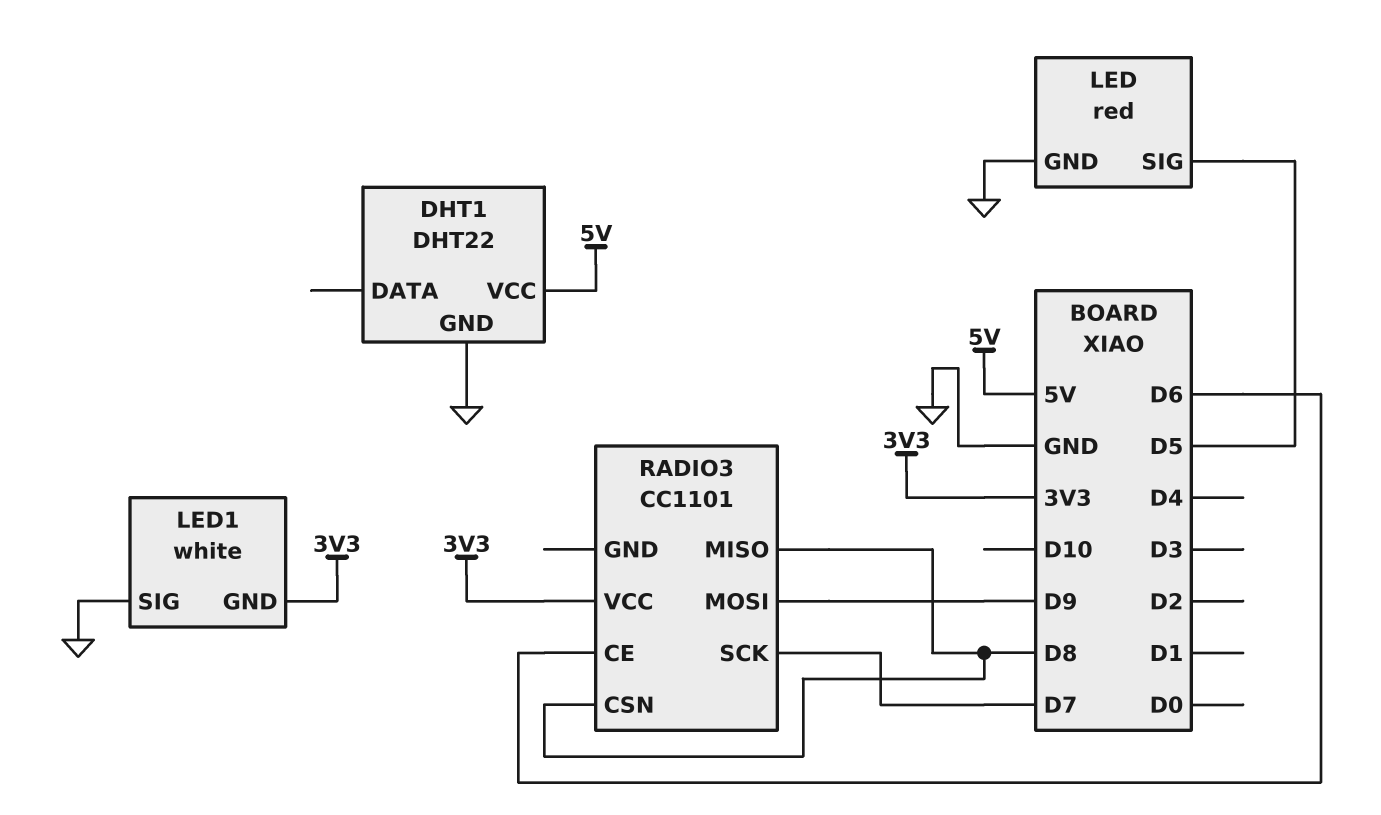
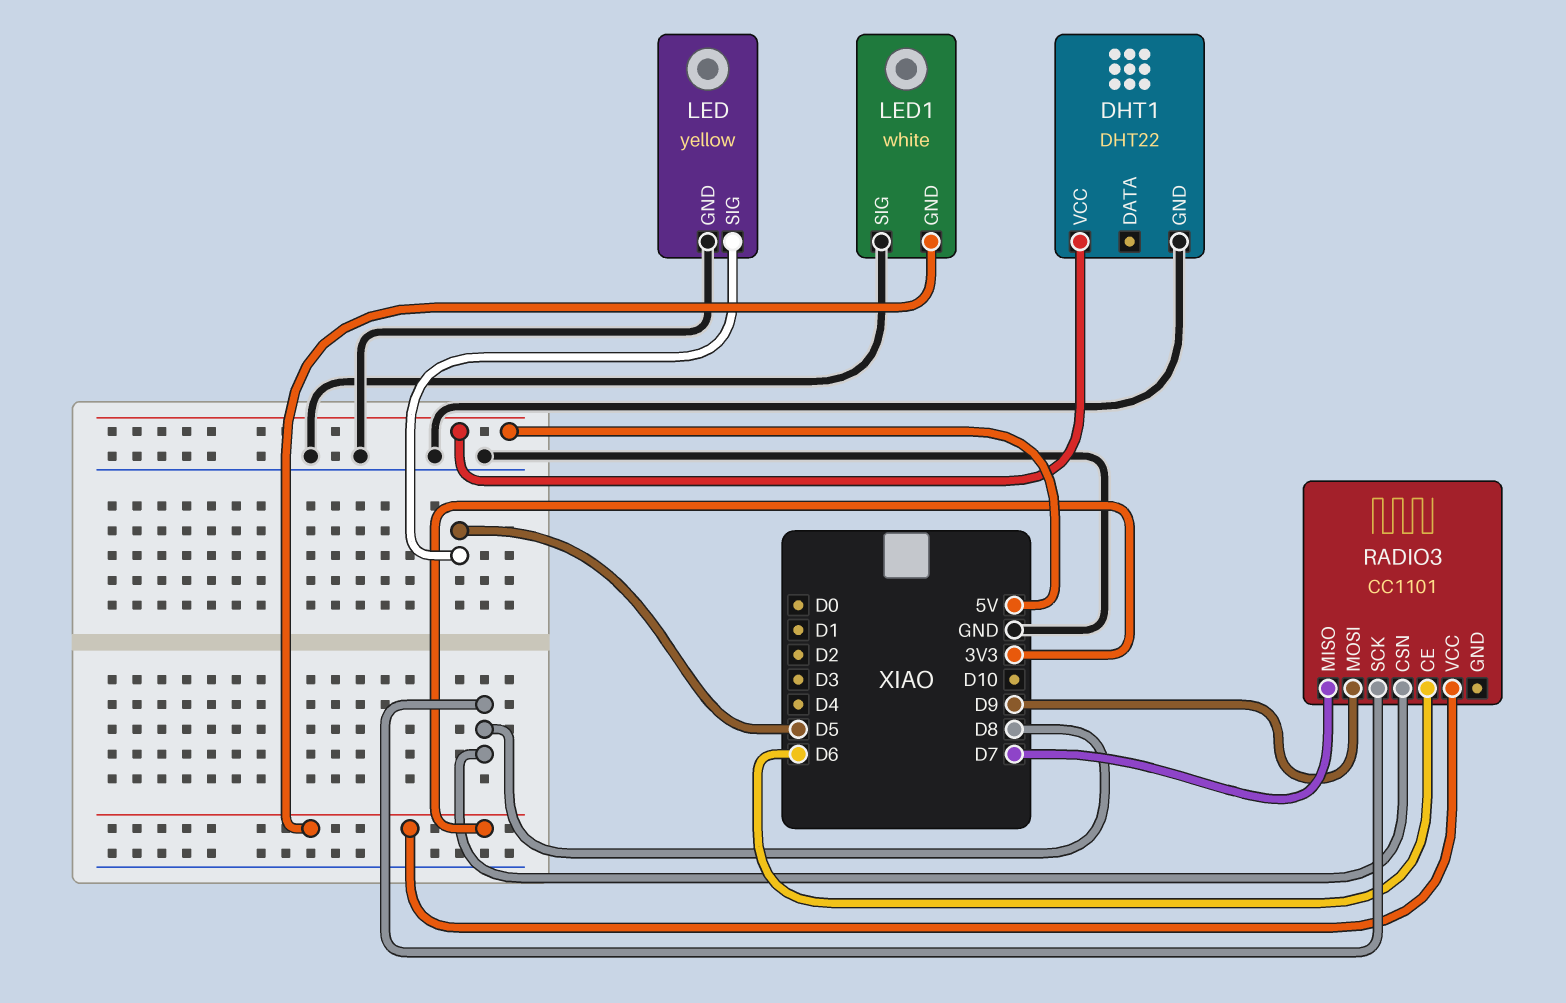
LED: red -> yellow
RADIO3 pin MISO: D8 -> D7
RADIO3 pin SCK: D7 -> D8

